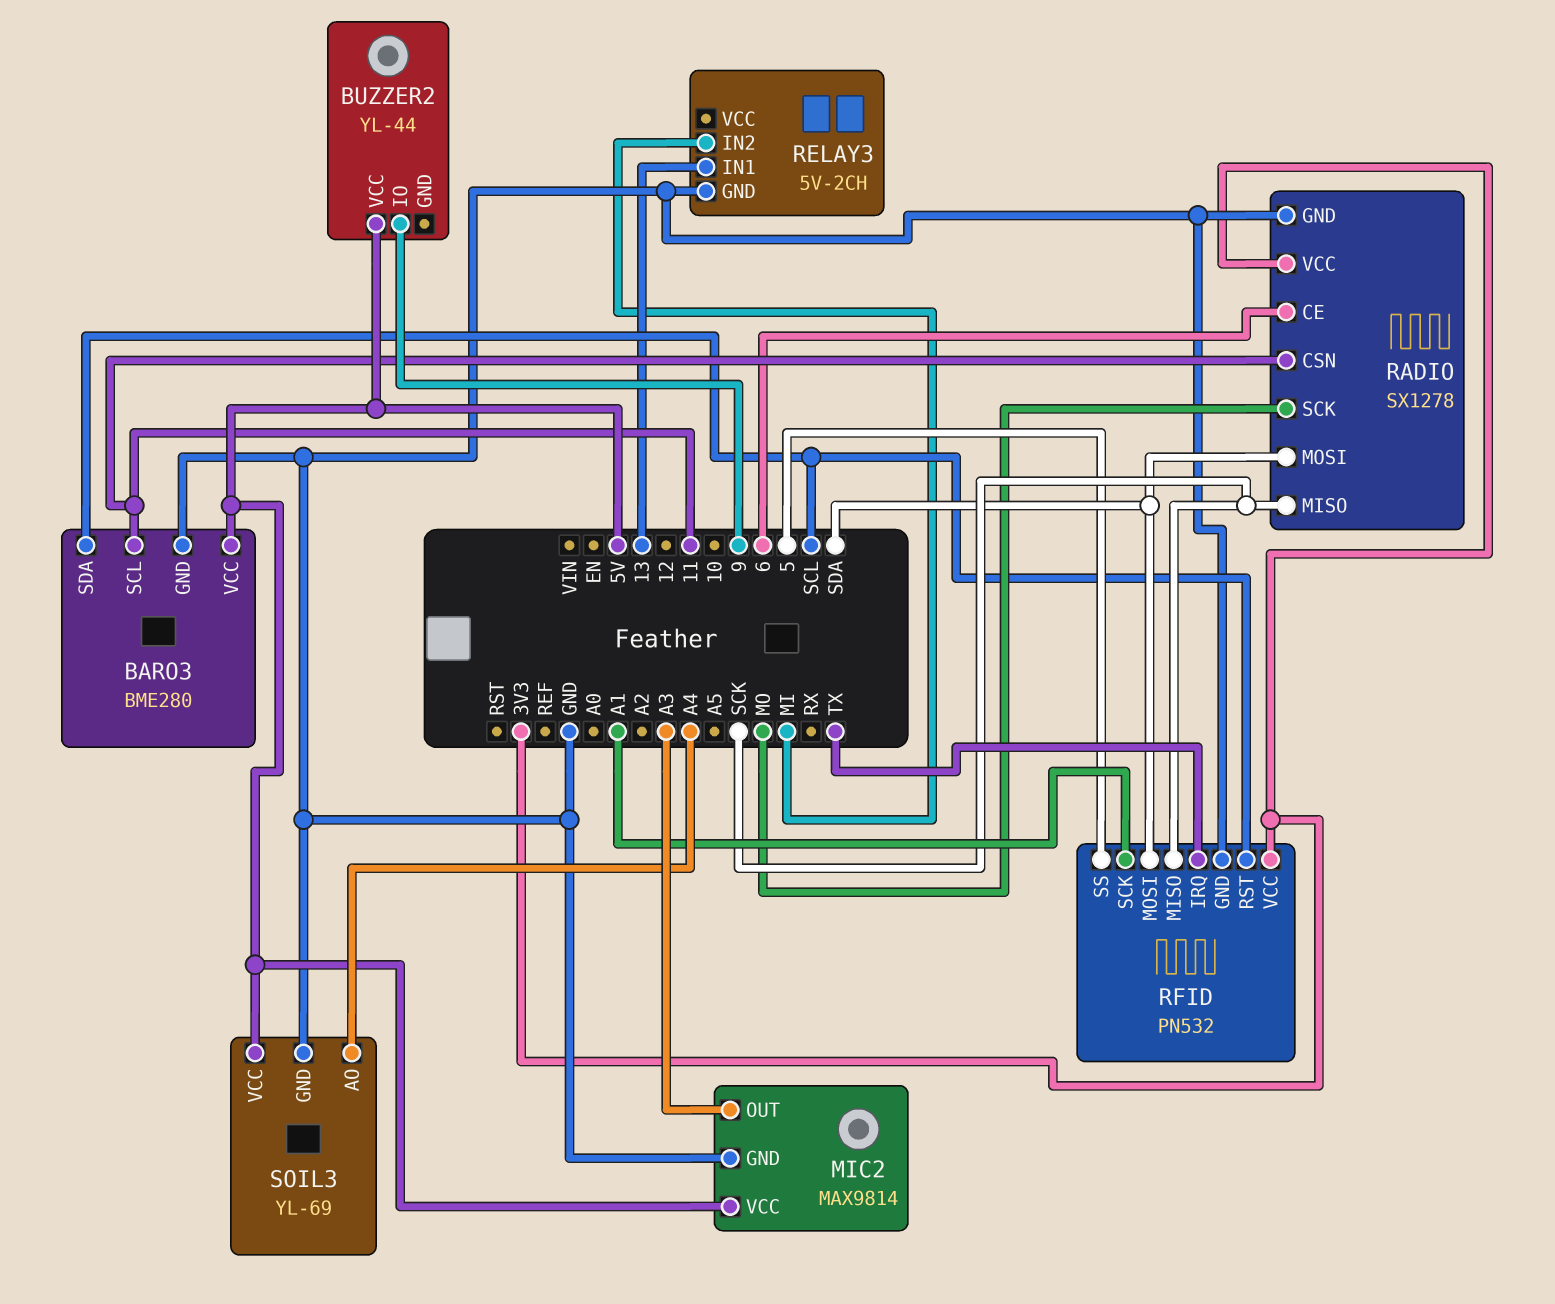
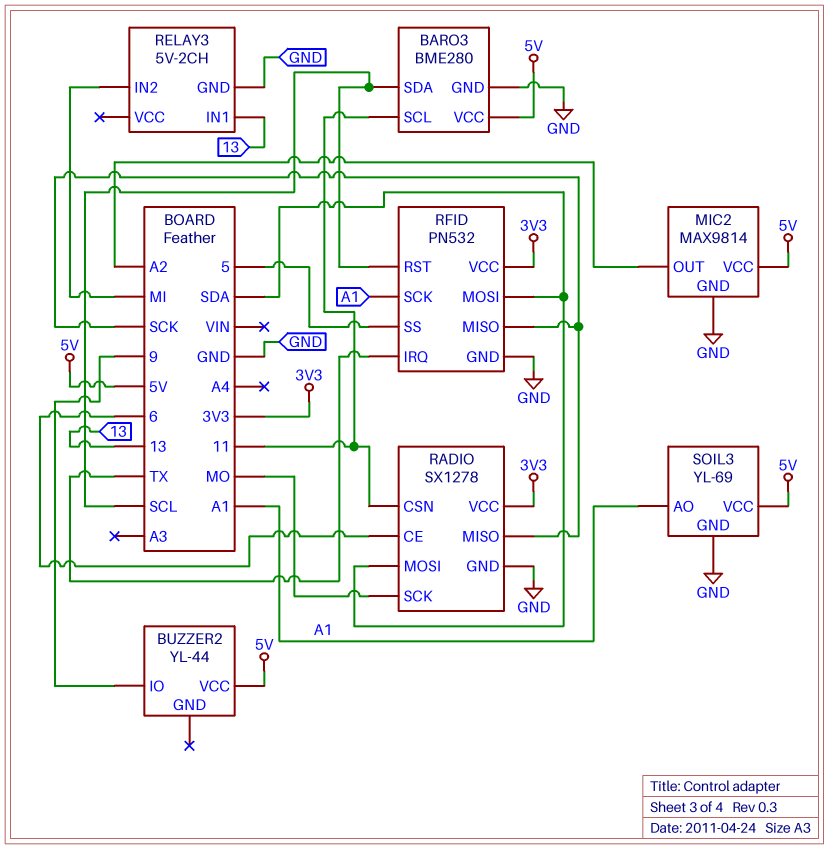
MIC2 pin OUT: A3 -> A2
SOIL3 pin AO: A4 -> A1

